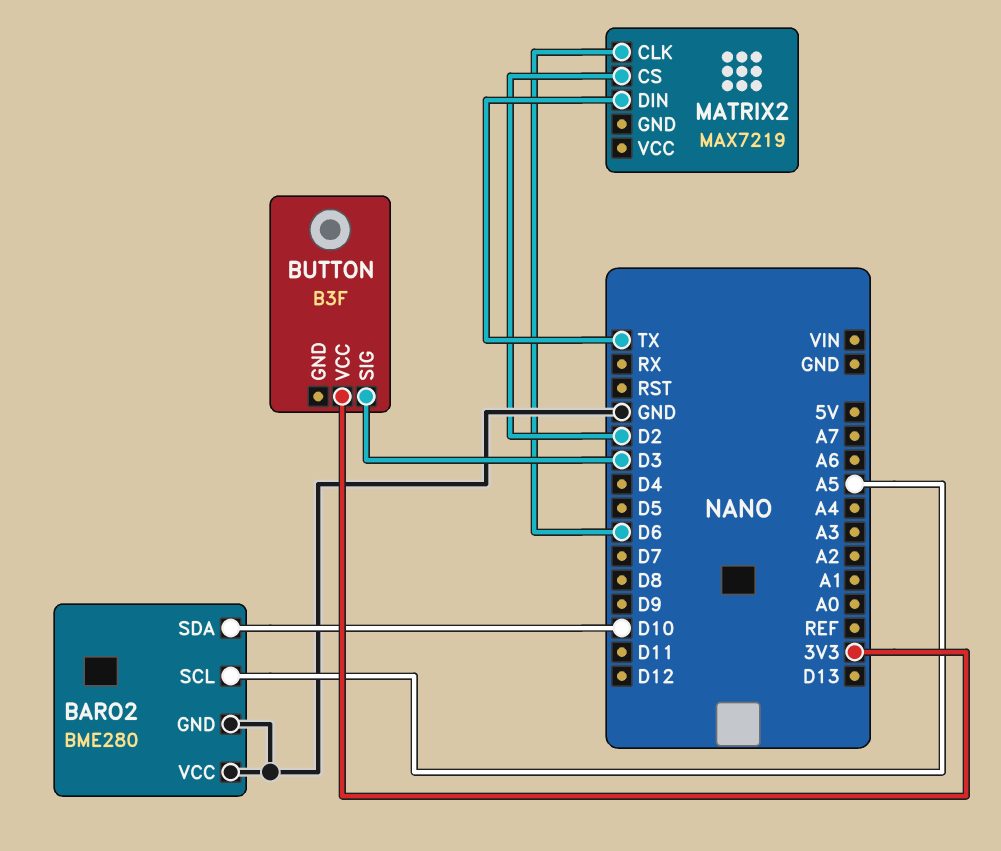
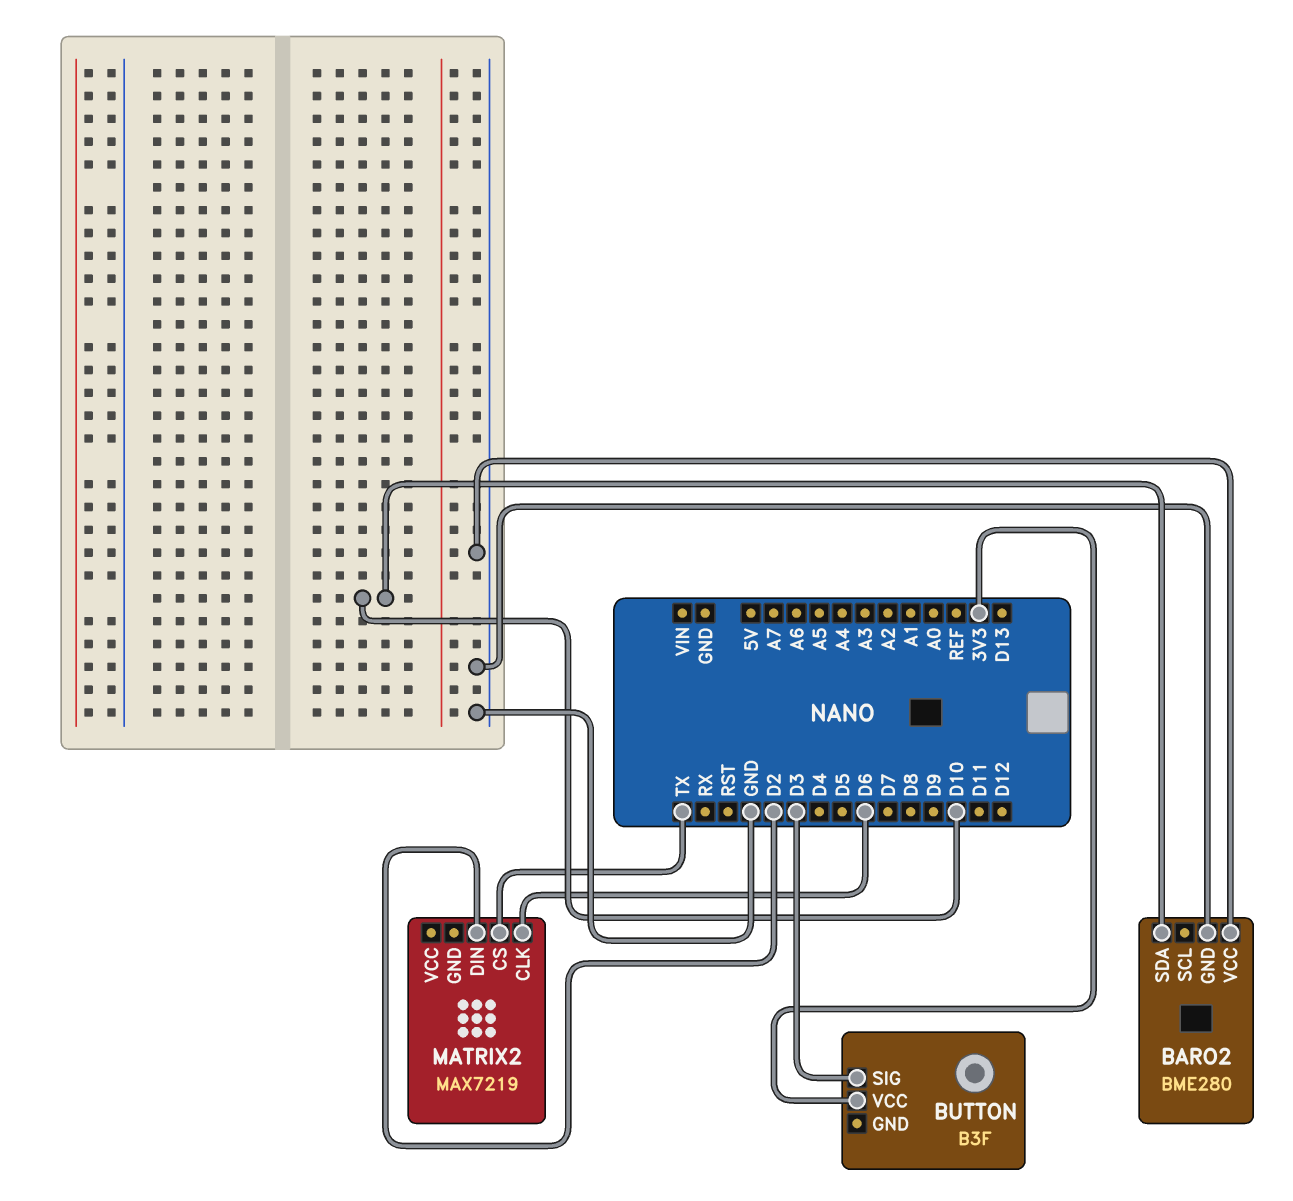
BARO2 pin SCL: A5 -> none
MATRIX2 pin CS: D2 -> TX
MATRIX2 pin DIN: TX -> D2

